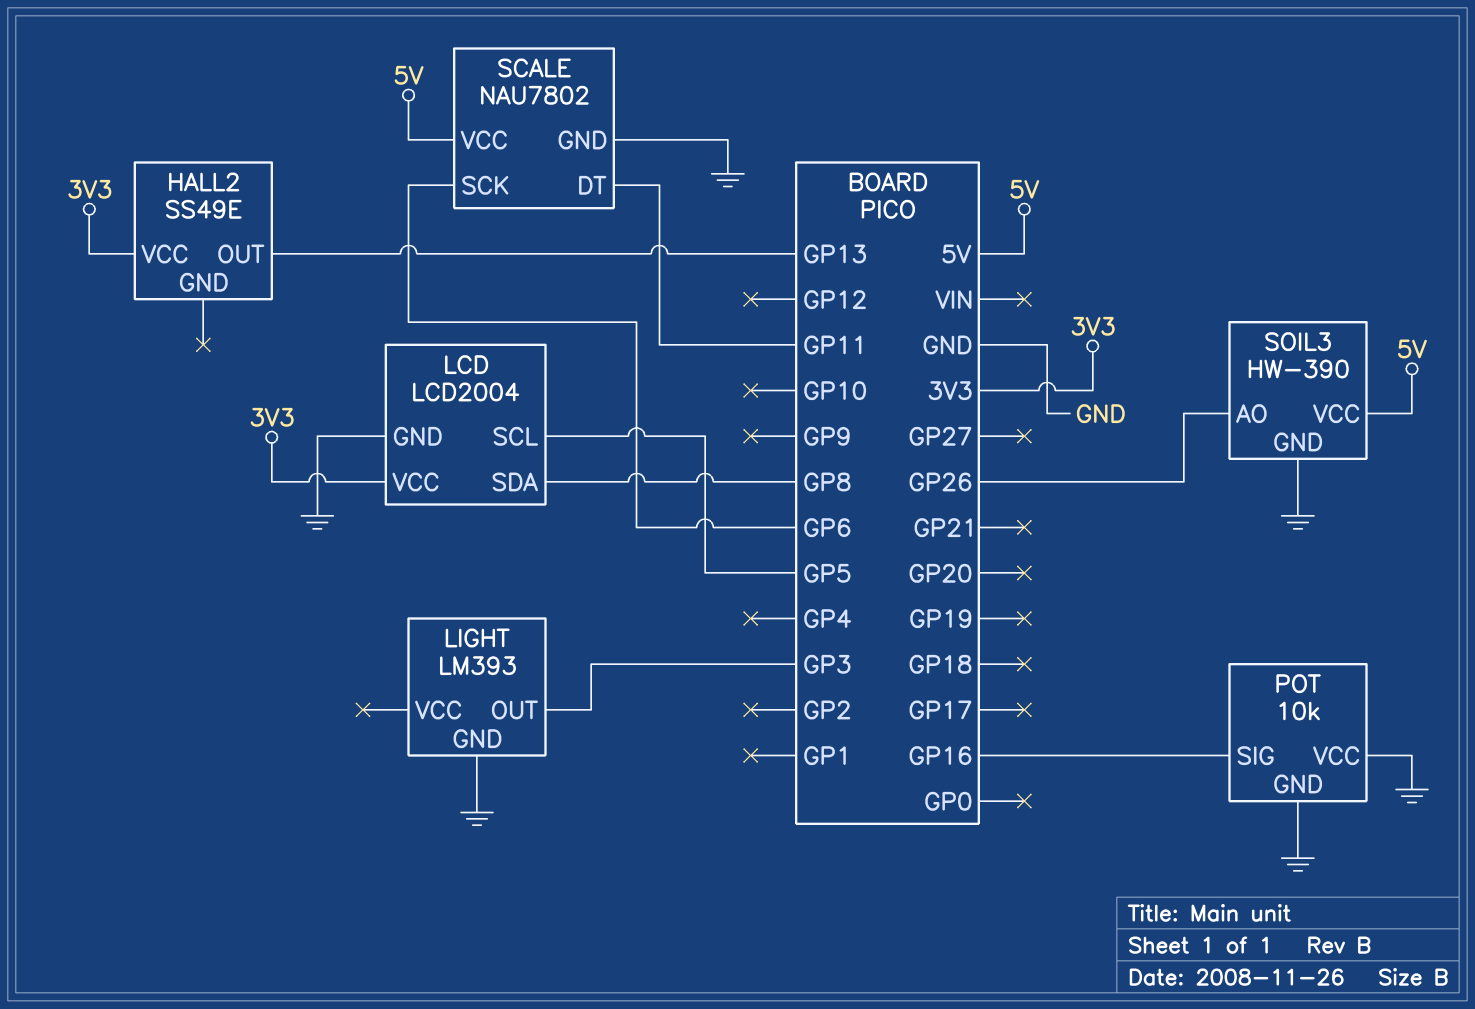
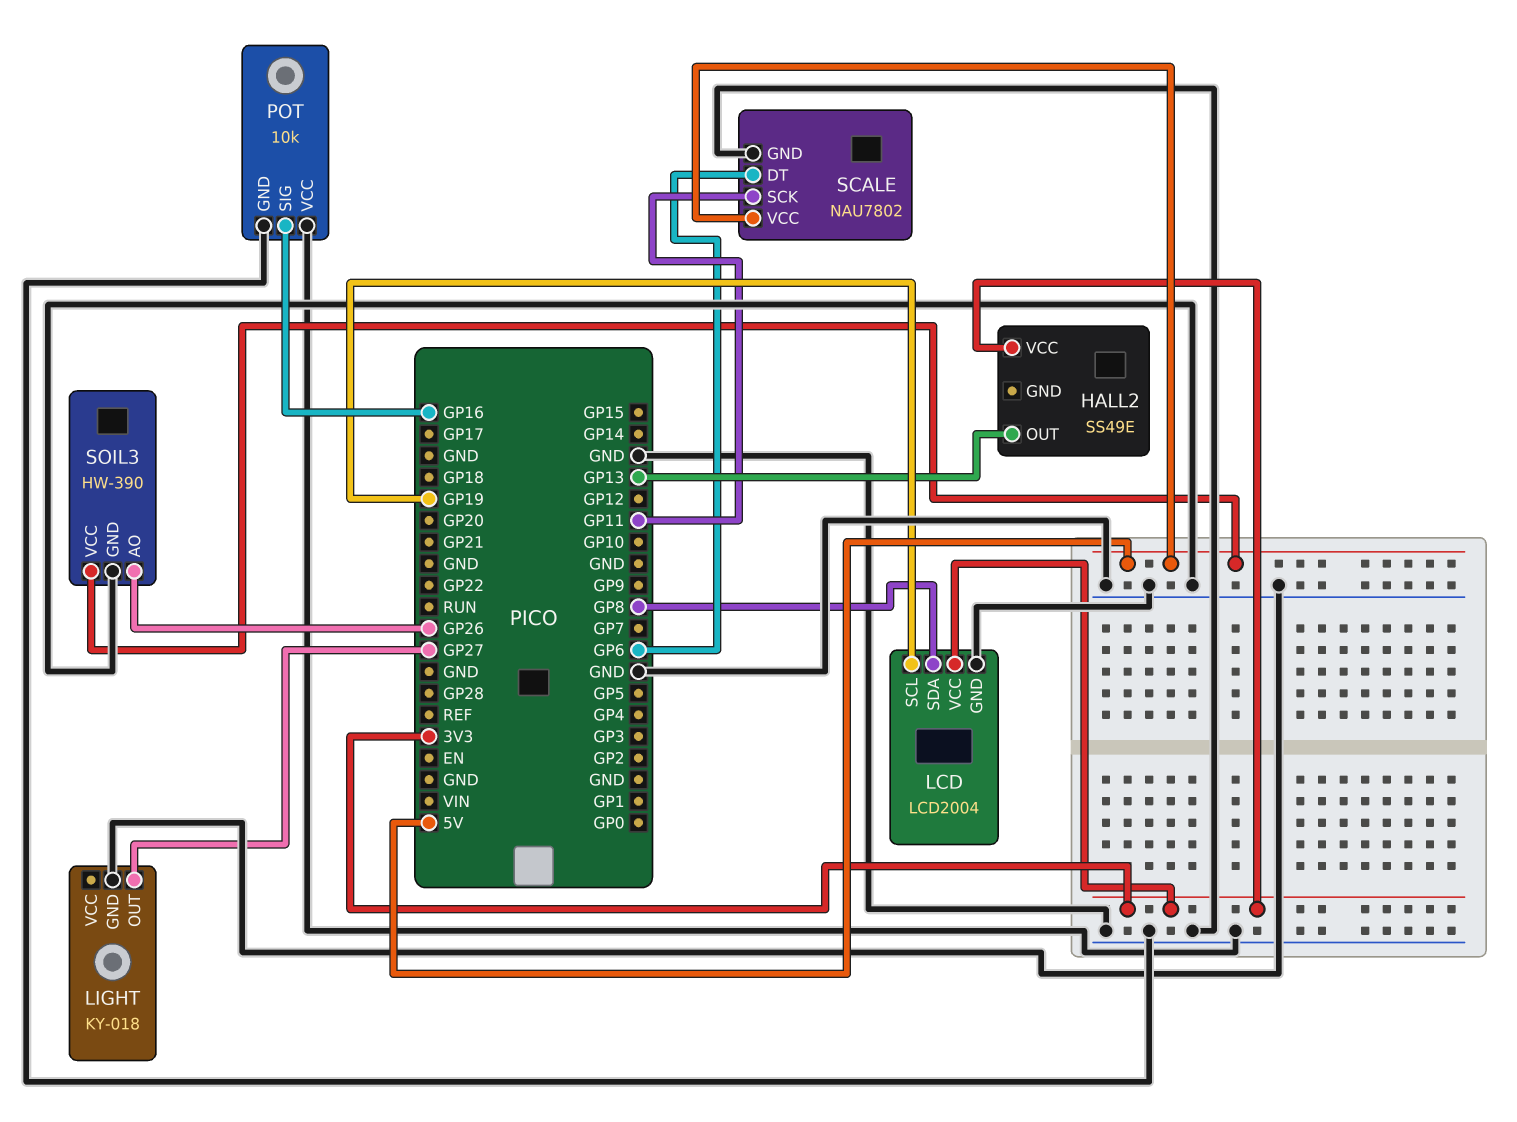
LCD pin SCL: GP5 -> GP19
LIGHT: LM393 -> KY-018
LIGHT pin OUT: GP3 -> GP27
SCALE pin DT: GP11 -> GP6
SCALE pin SCK: GP6 -> GP11

